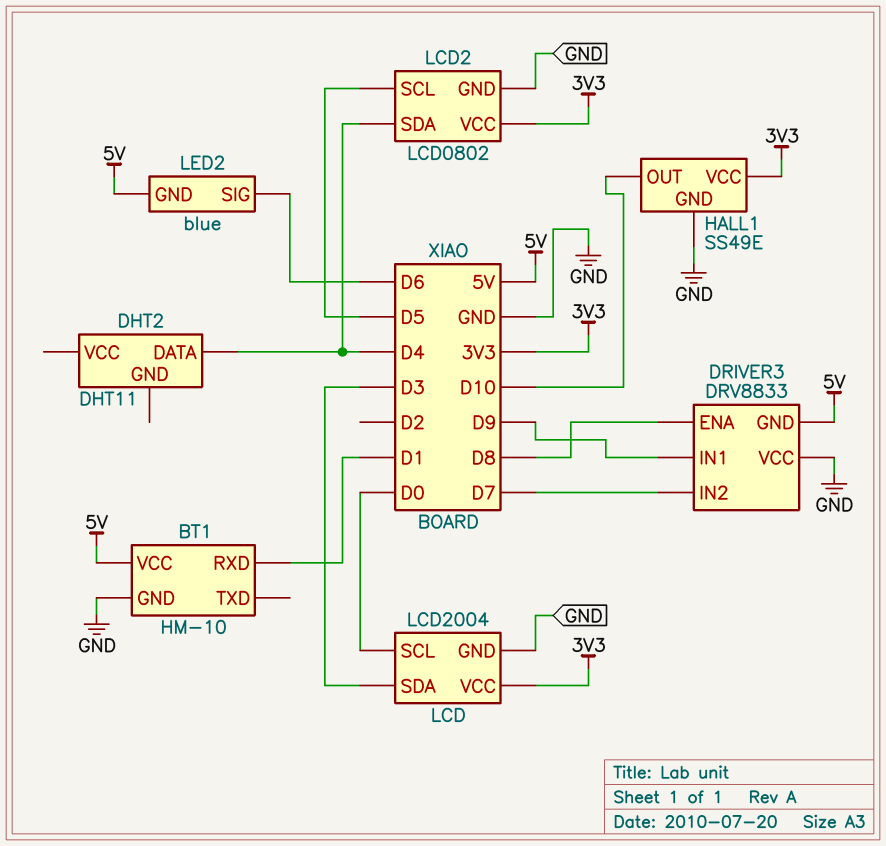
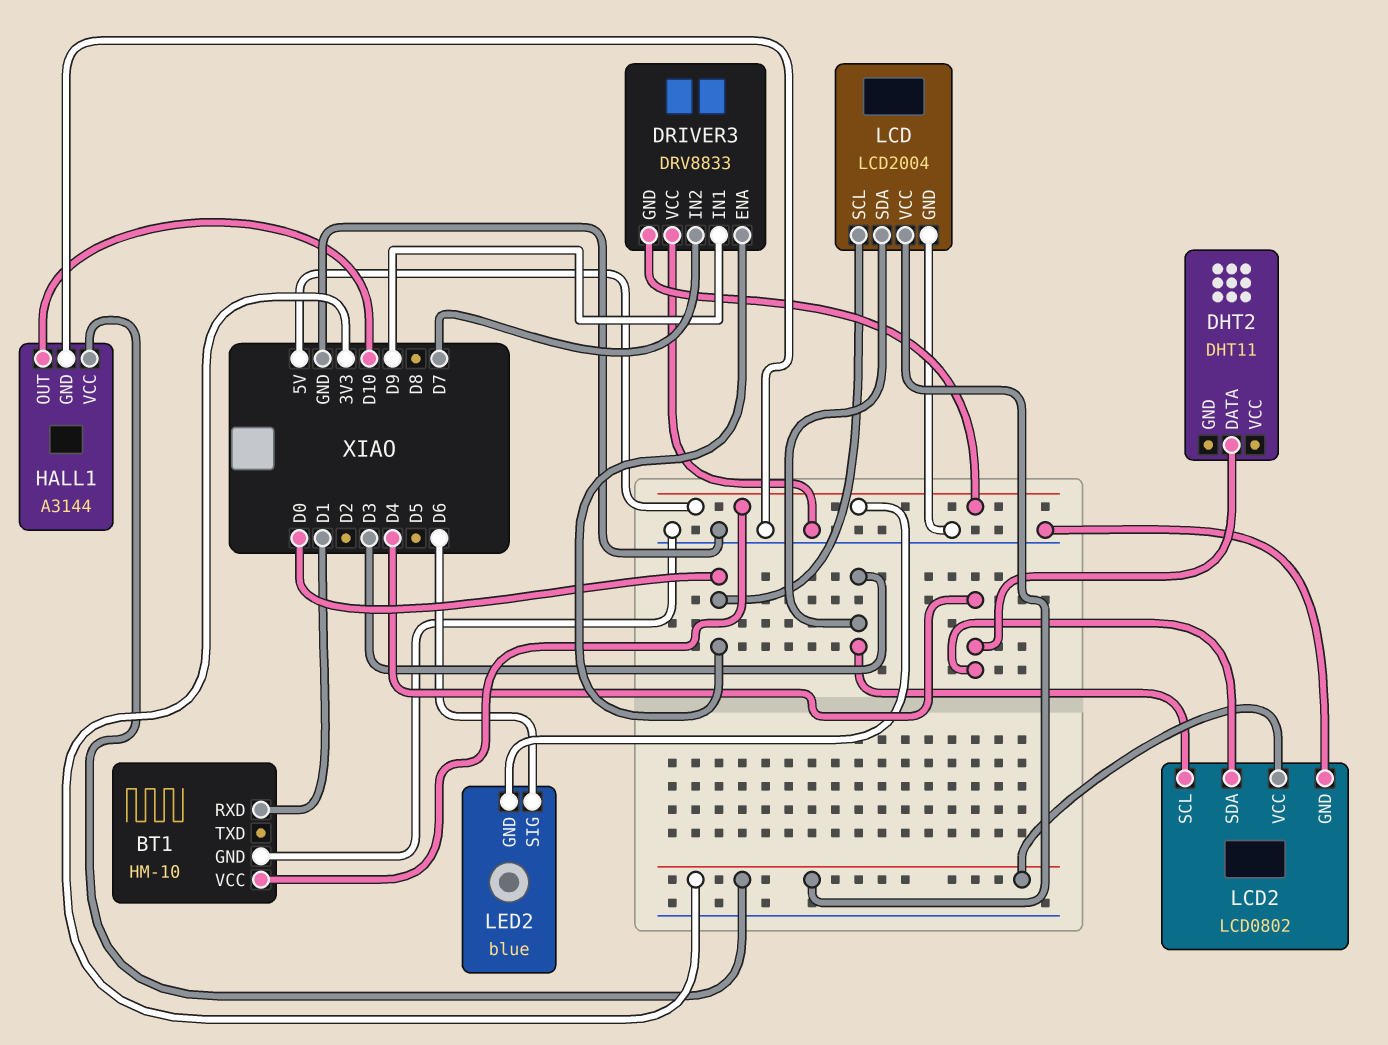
DRIVER3 pin ENA: D8 -> D0
HALL1: SS49E -> A3144
LCD2 pin SCL: D5 -> D3

